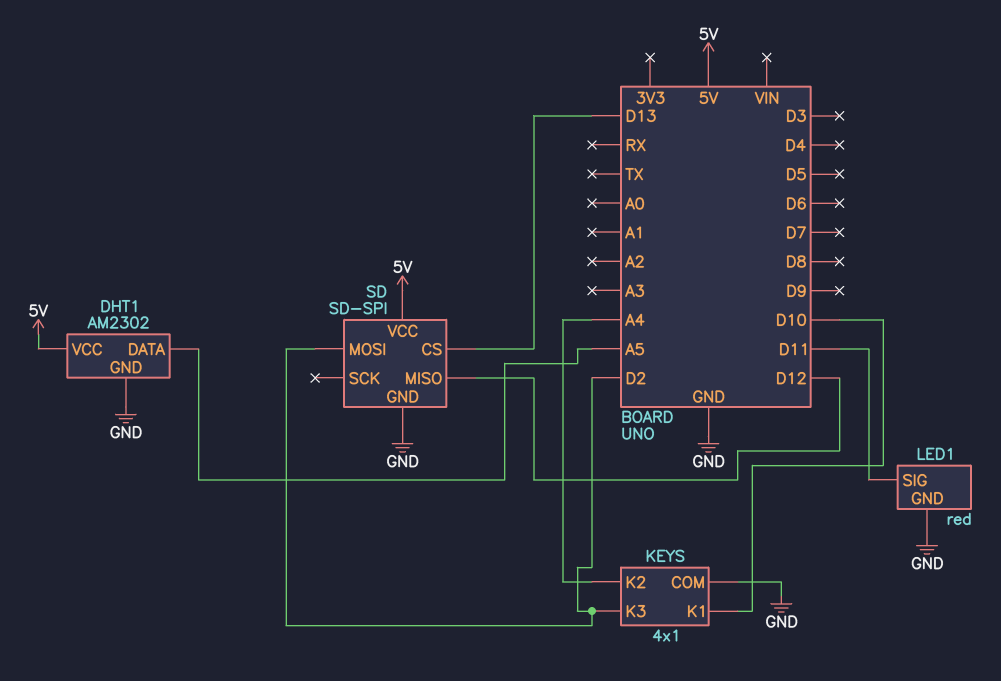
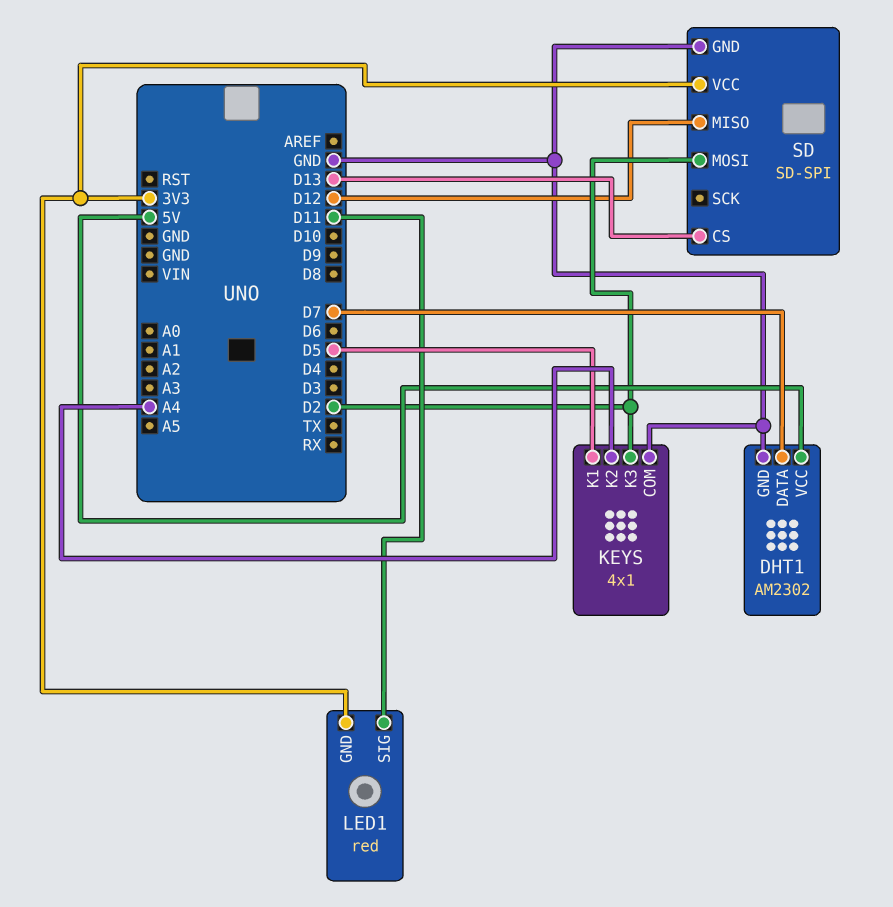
DHT1 pin DATA: A5 -> D7
KEYS pin K1: D10 -> D5
LED1 pin GND: GND -> 3V3
SD pin VCC: 5V -> 3V3

